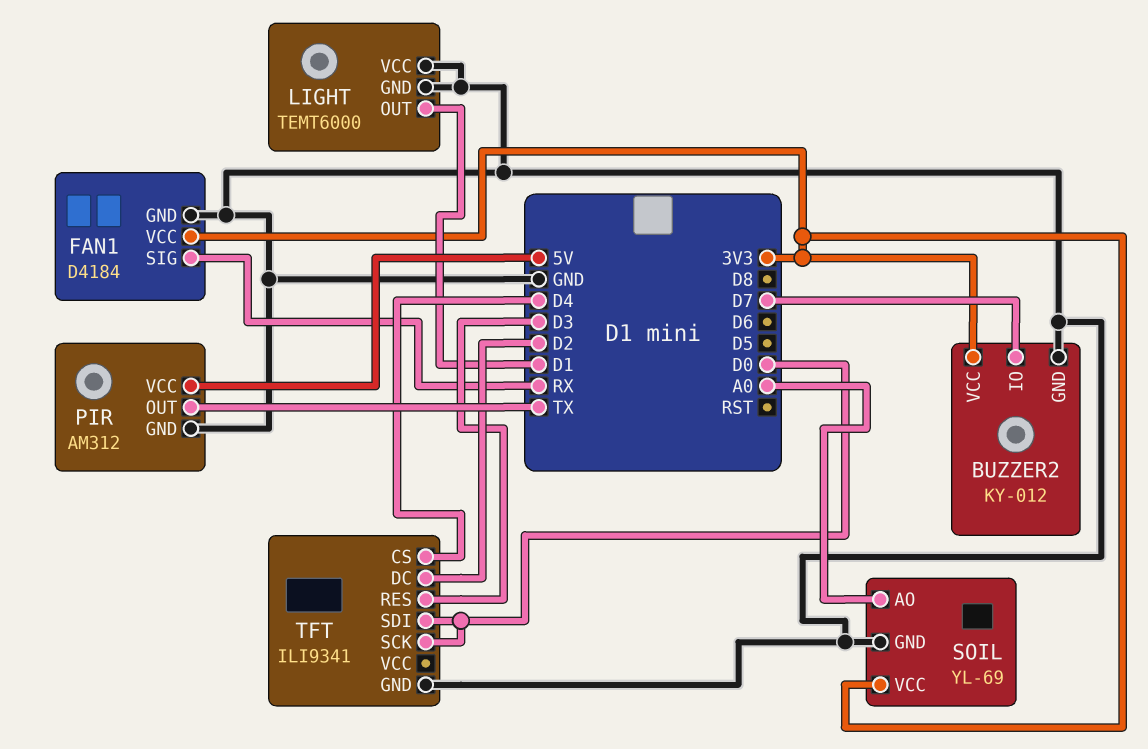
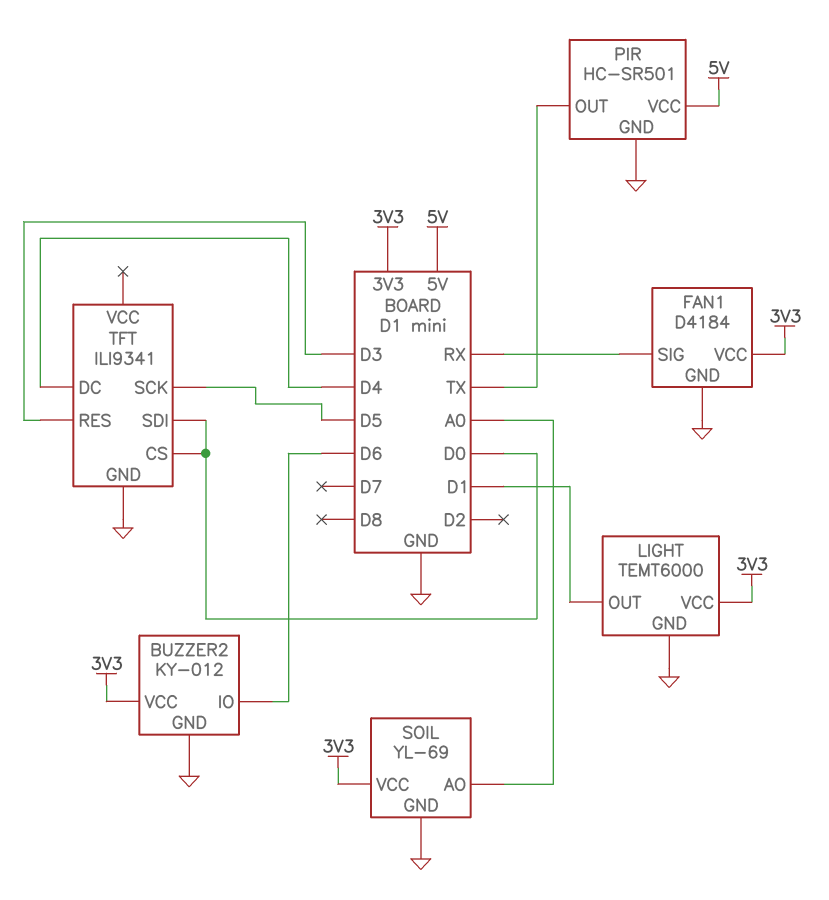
BUZZER2 pin IO: D7 -> D6
LIGHT pin VCC: GND -> 3V3
PIR: AM312 -> HC-SR501
TFT pin CS: D4 -> D0
TFT pin DC: D2 -> D4
TFT pin SCK: D0 -> D5

